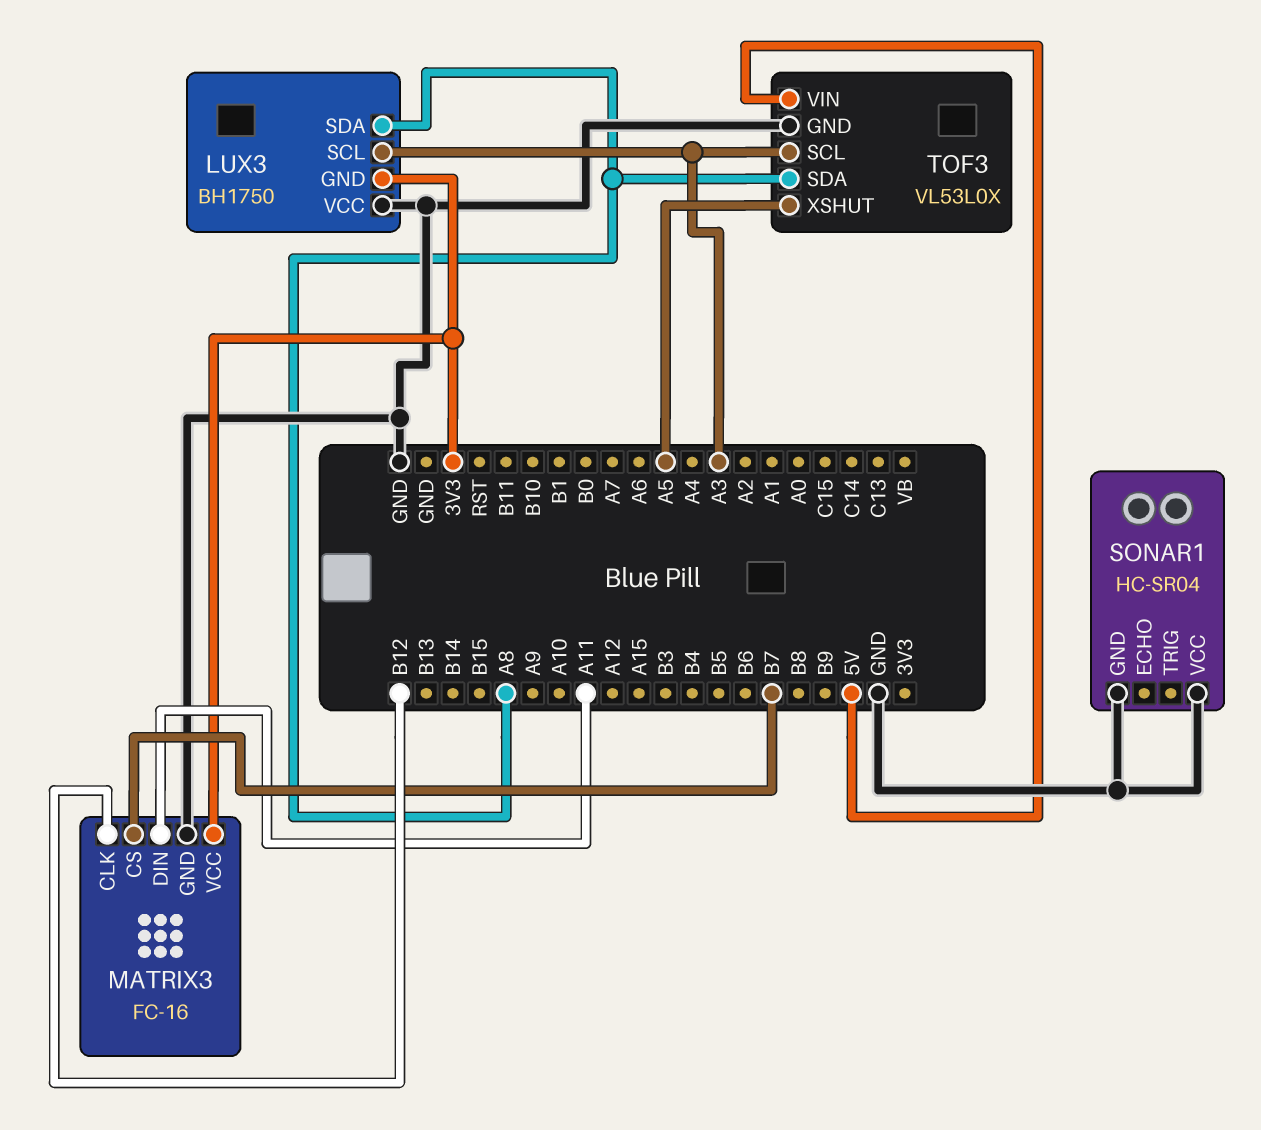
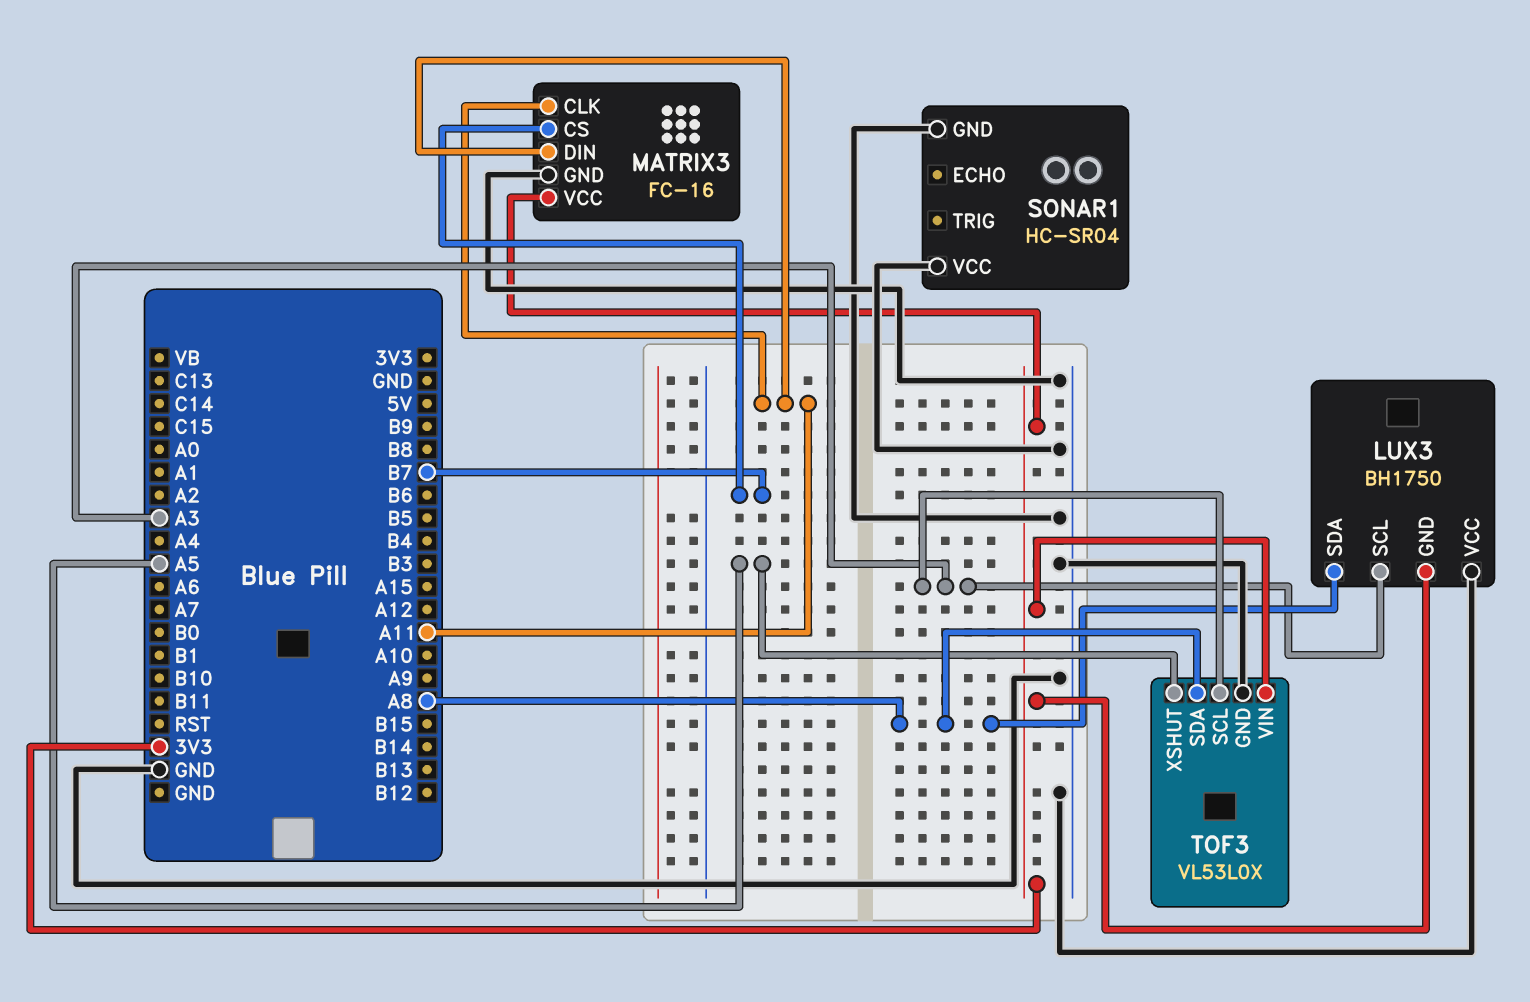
MATRIX3 pin CLK: B12 -> A11
TOF3 pin VIN: 5V -> 3V3

